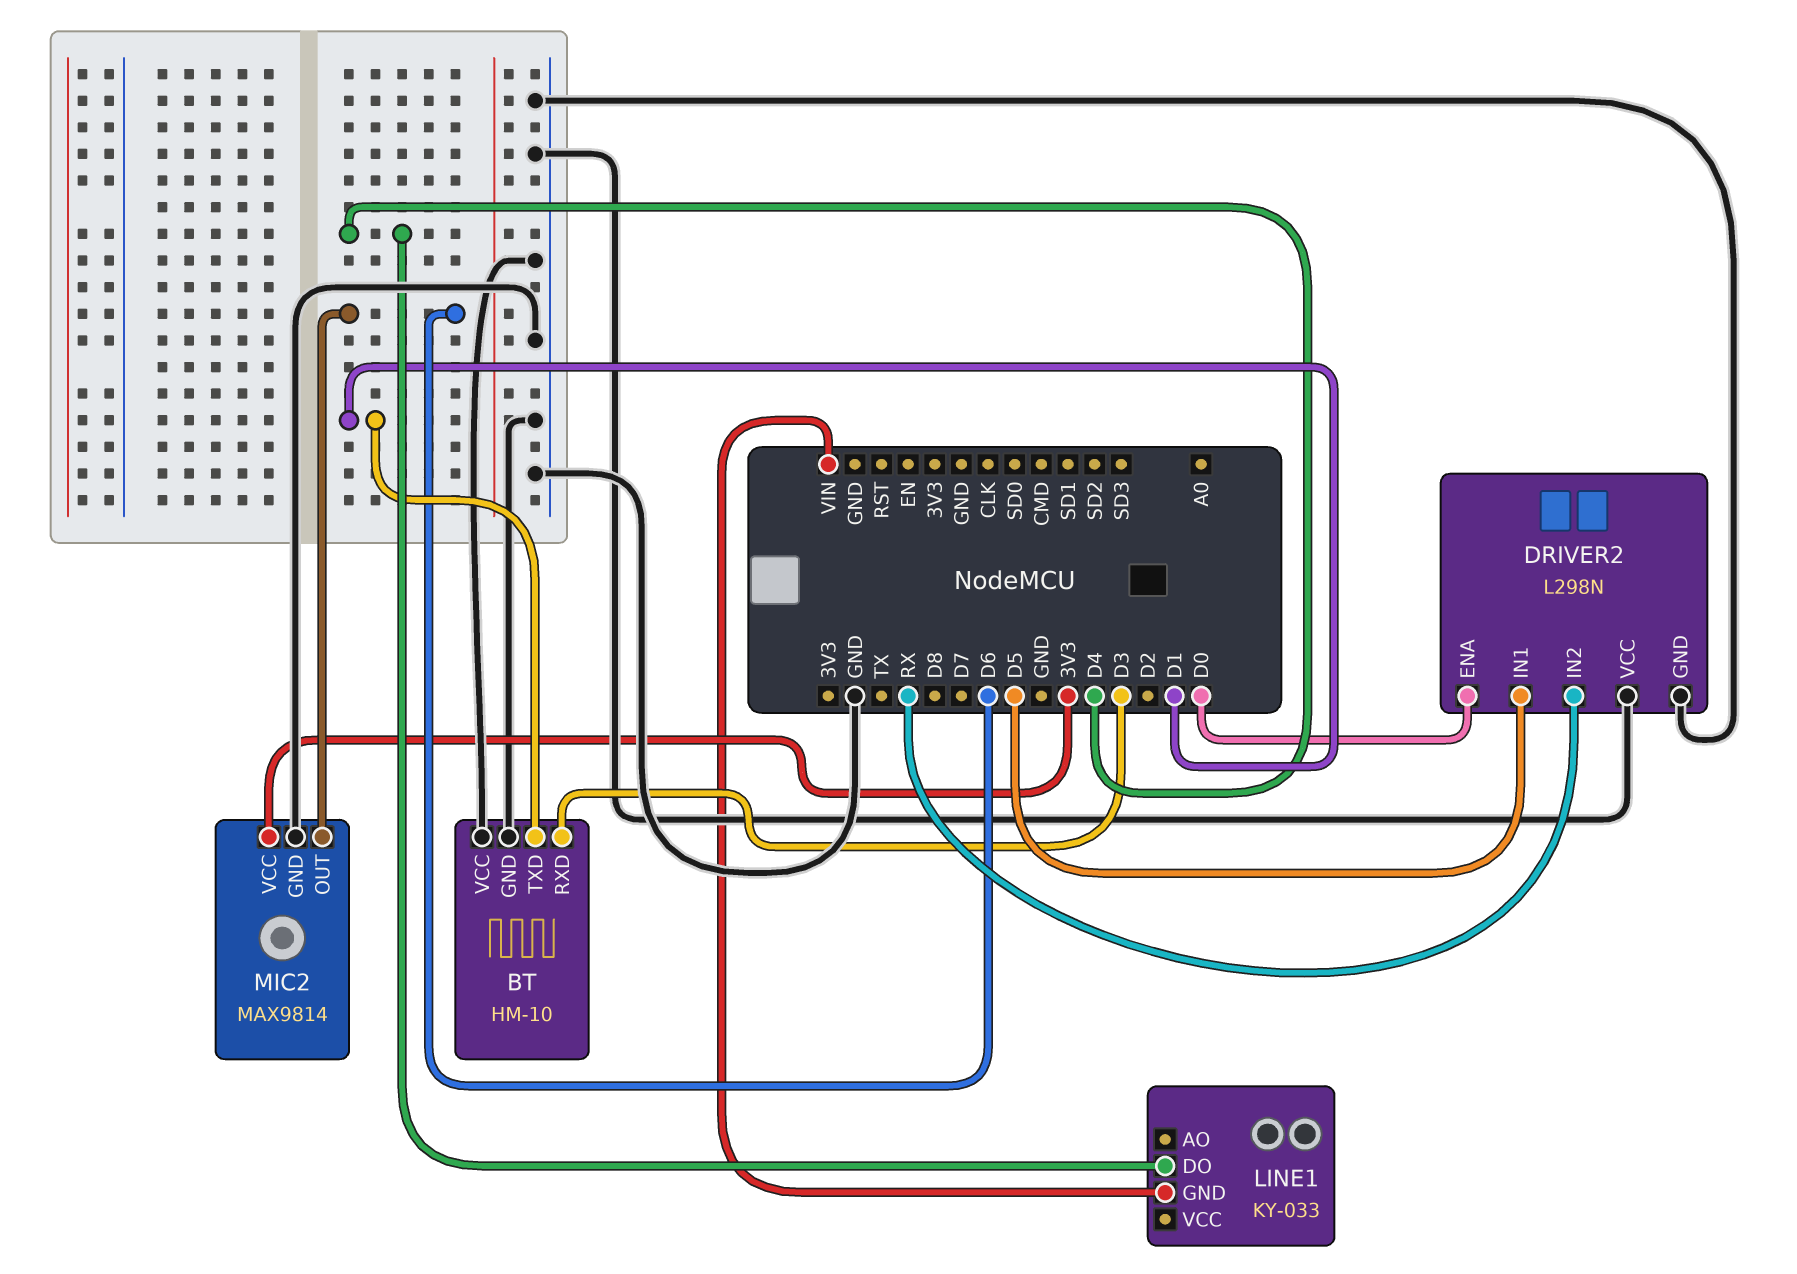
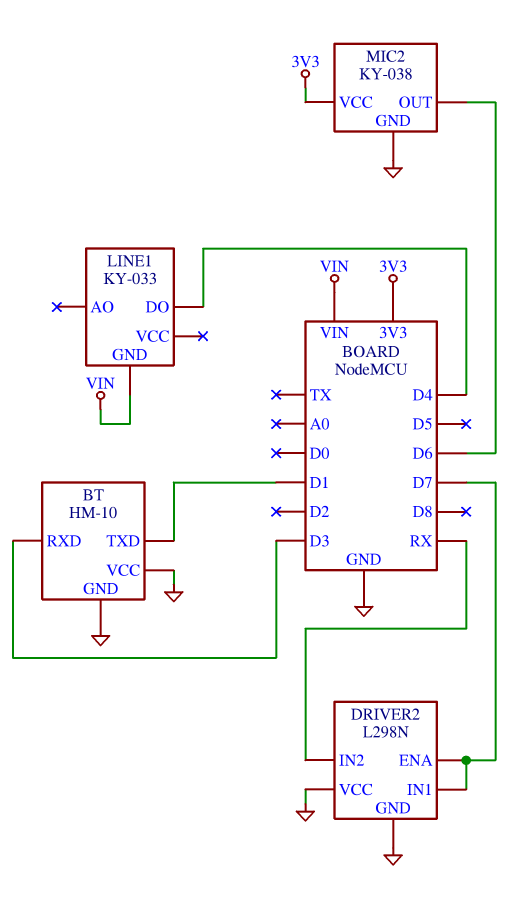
DRIVER2 pin ENA: D0 -> D7
DRIVER2 pin IN1: D5 -> D7
MIC2: MAX9814 -> KY-038

